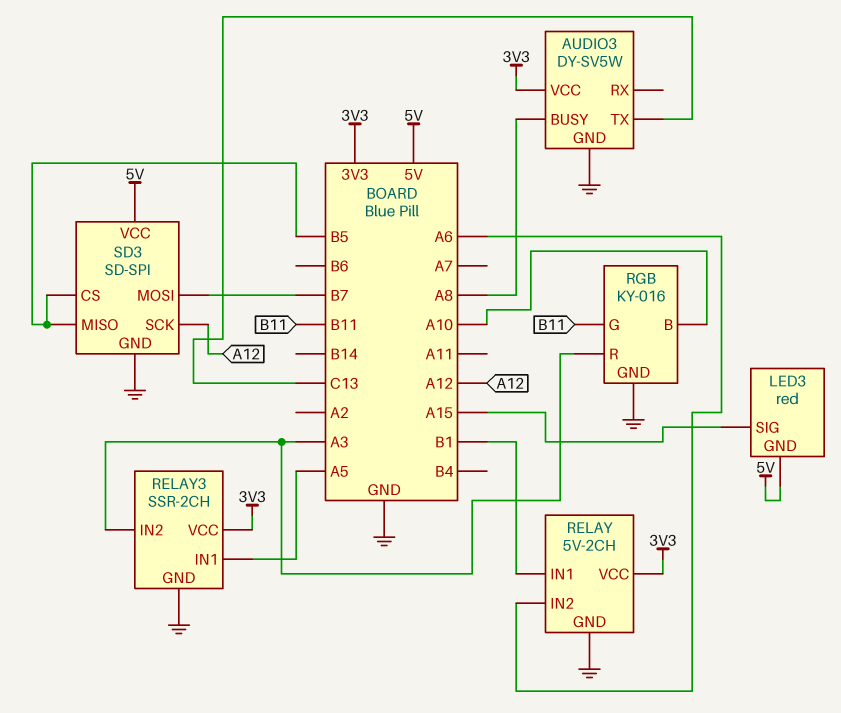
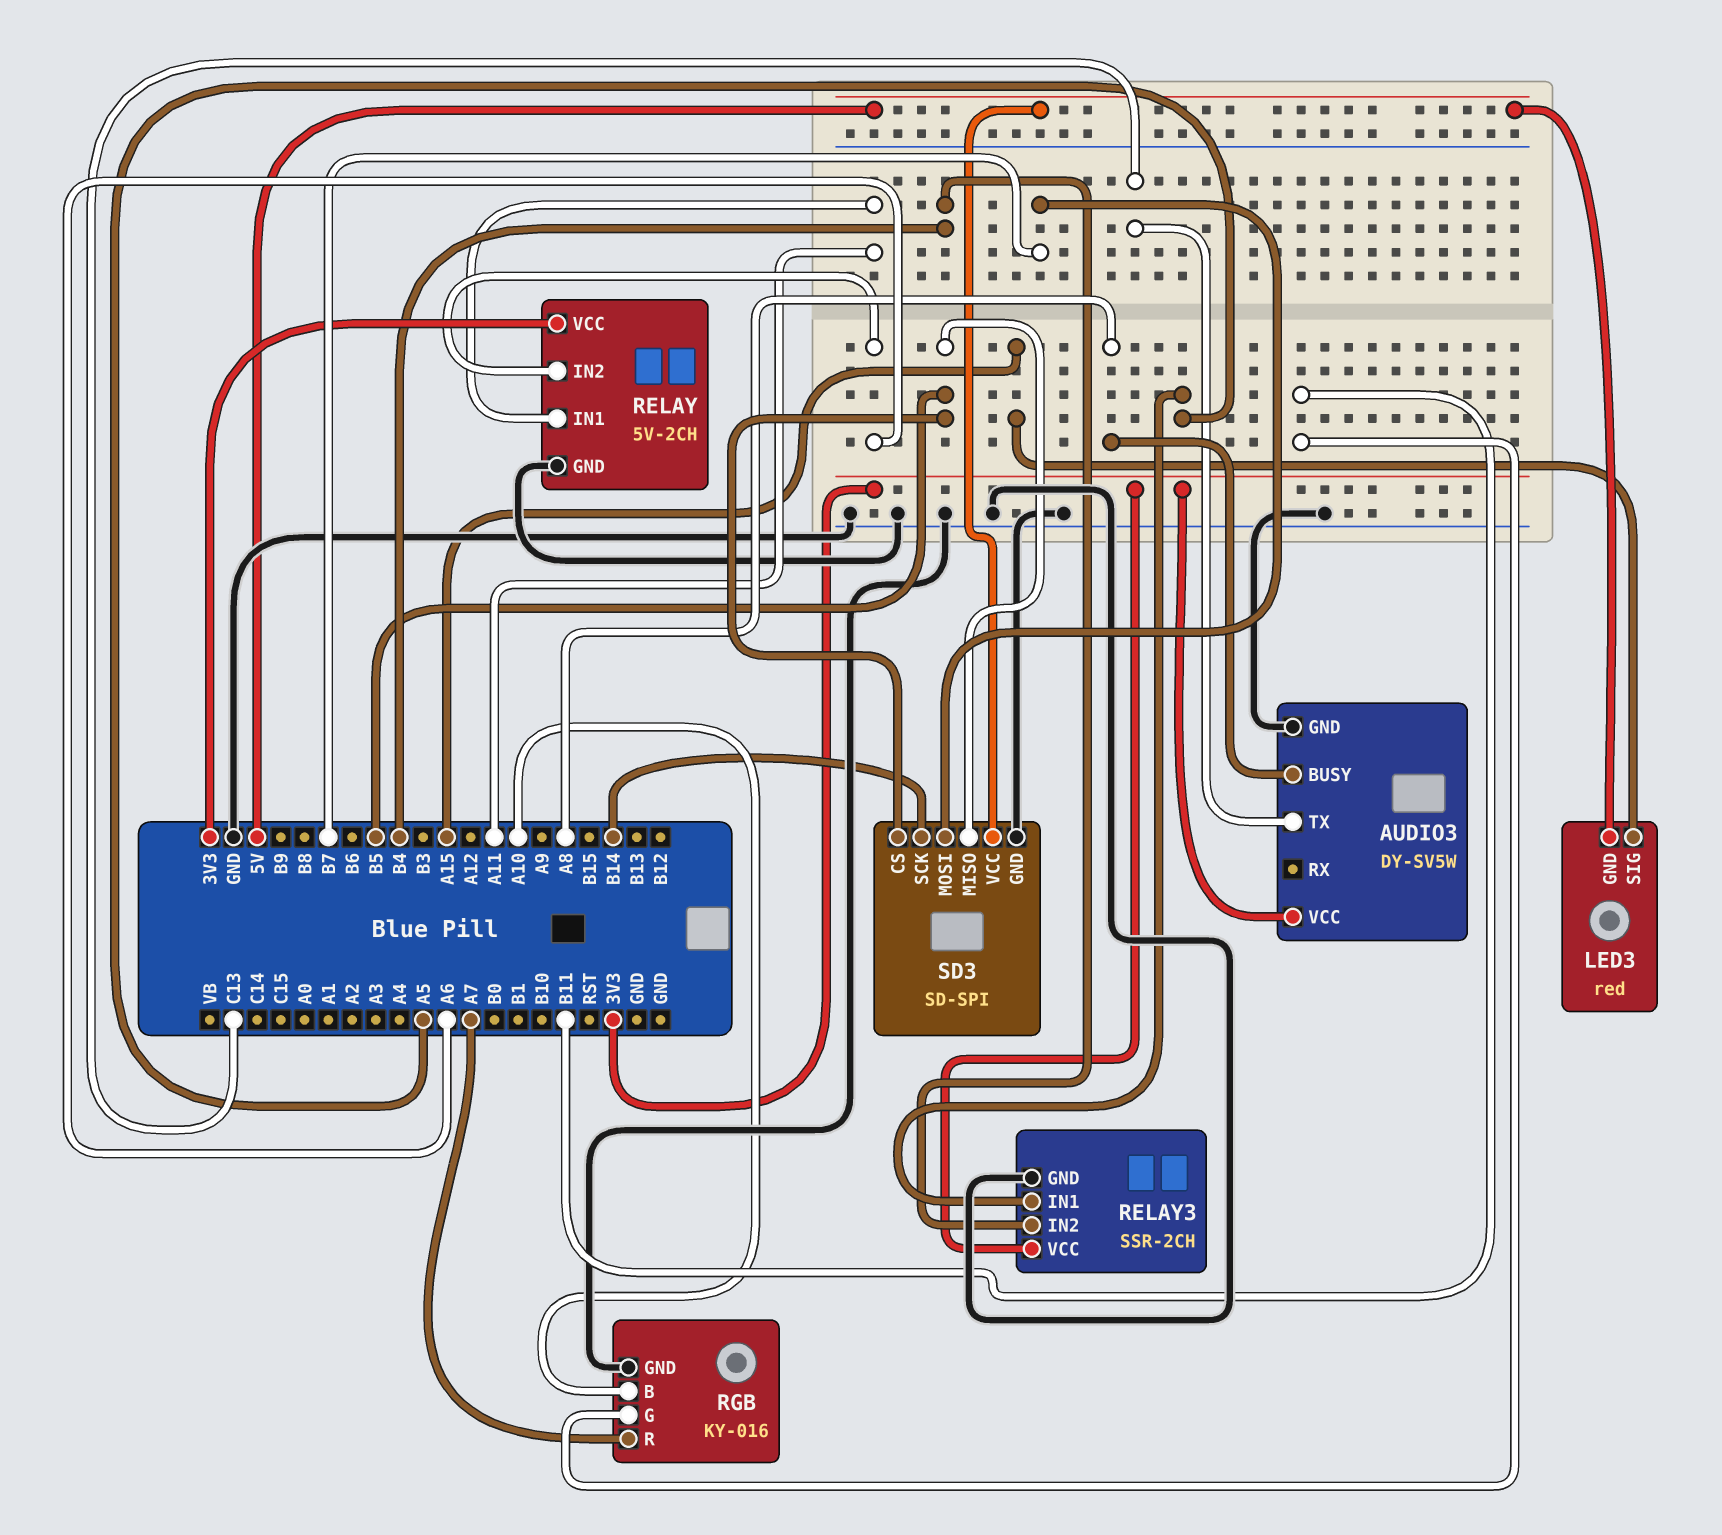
RELAY pin IN1: B1 -> A11
RELAY3 pin IN2: A3 -> B4
RGB pin R: A3 -> A7
SD3 pin SCK: A12 -> B14

